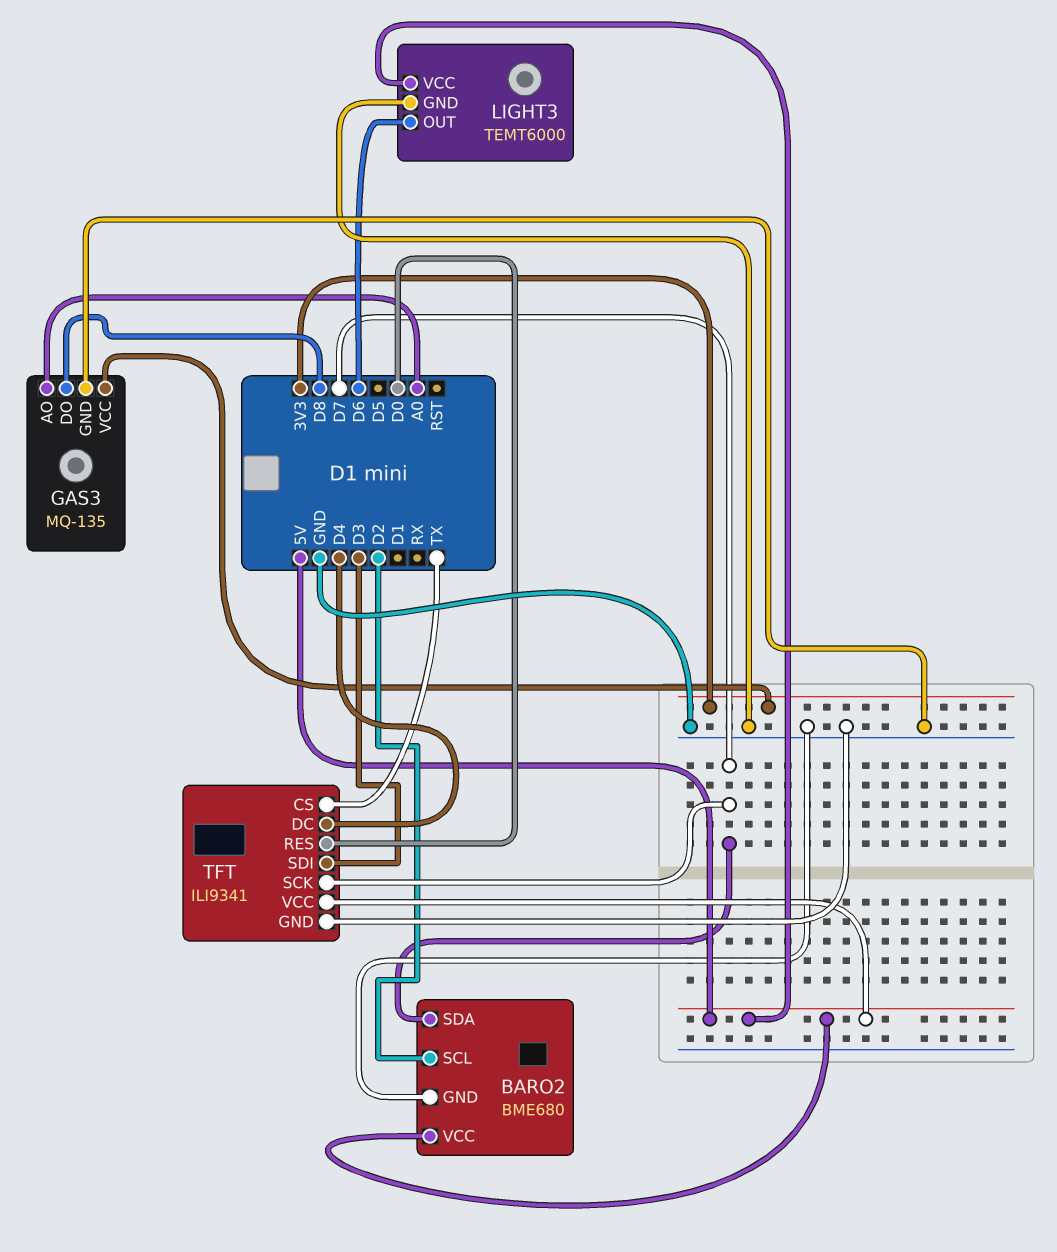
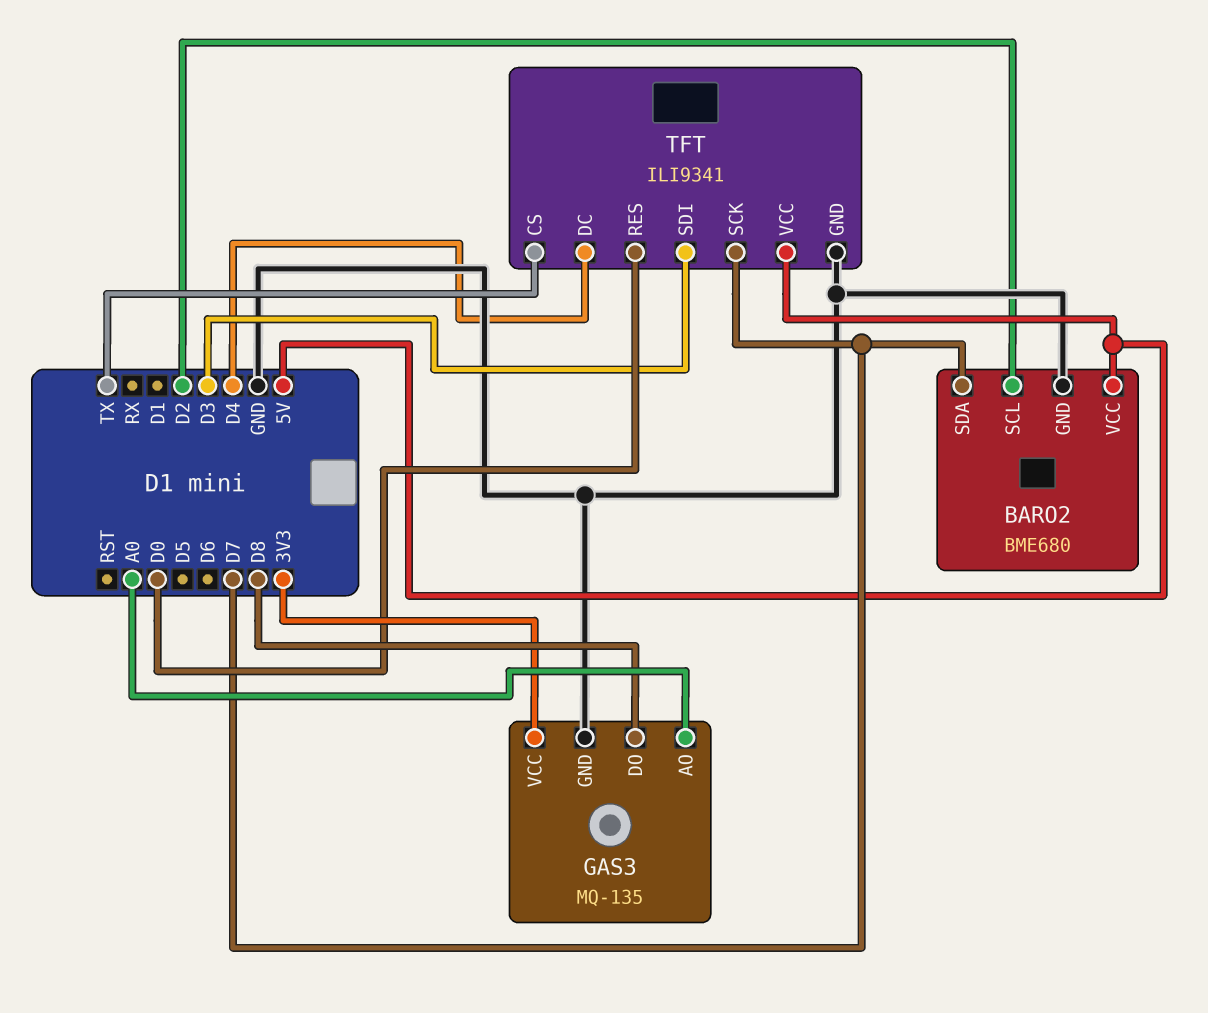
LIGHT3: TEMT6000 -> none
LIGHT3 pin GND: GND -> none
LIGHT3 pin OUT: D6 -> none
LIGHT3 pin VCC: 5V -> none

